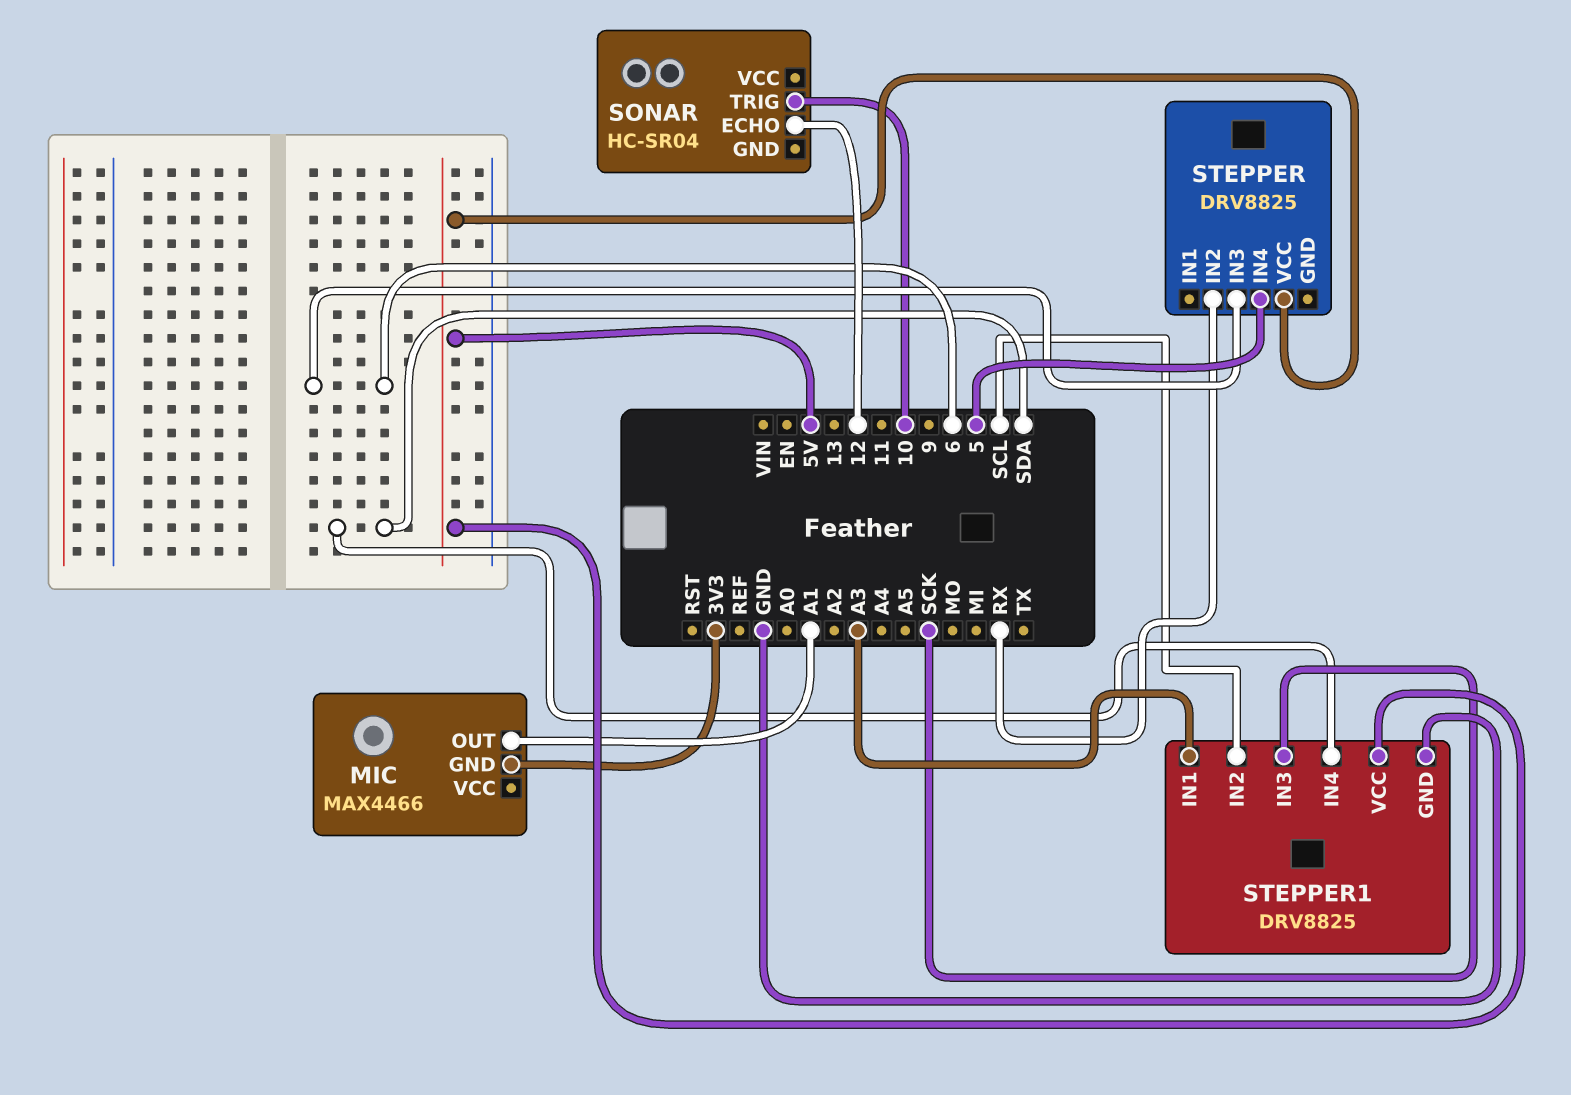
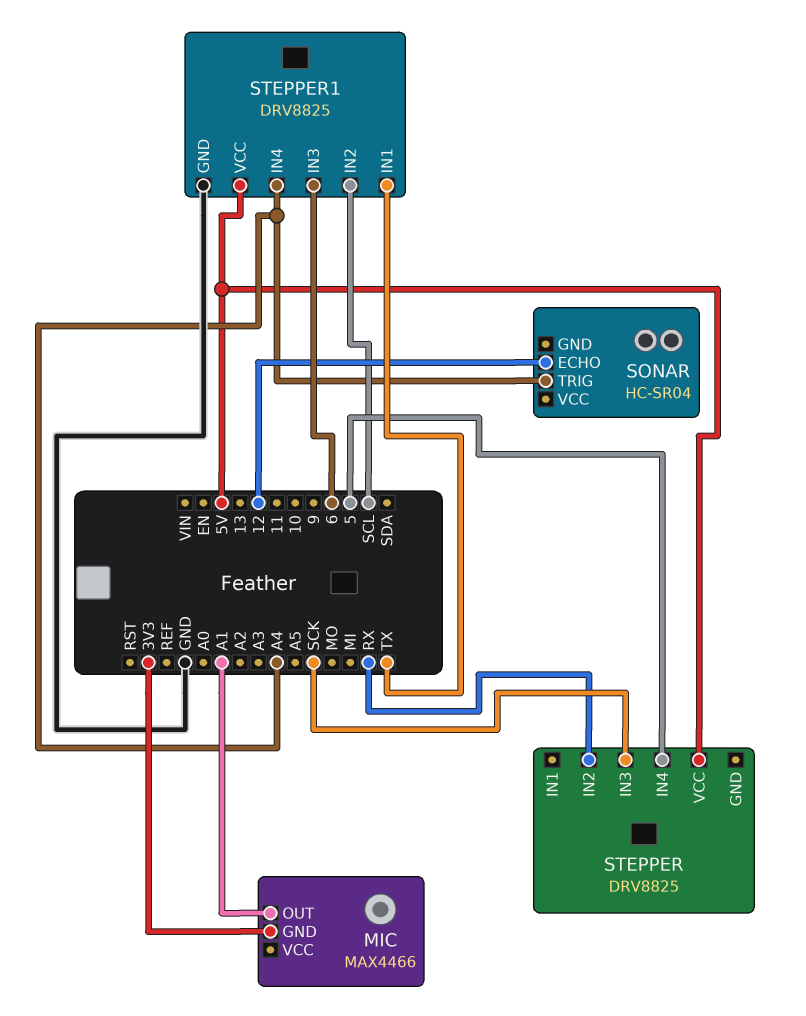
SONAR pin TRIG: 10 -> A4
STEPPER pin IN3: 6 -> SCK
STEPPER1 pin IN1: A3 -> TX
STEPPER1 pin IN3: SCK -> 6
STEPPER1 pin IN4: SDA -> A4

